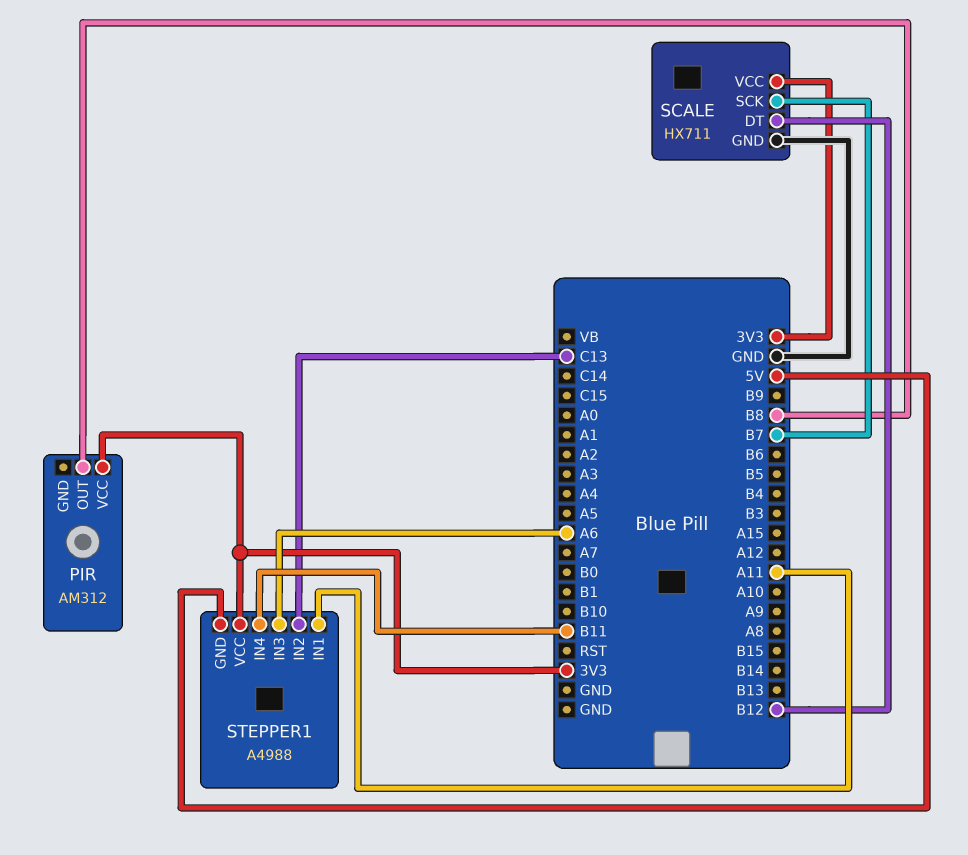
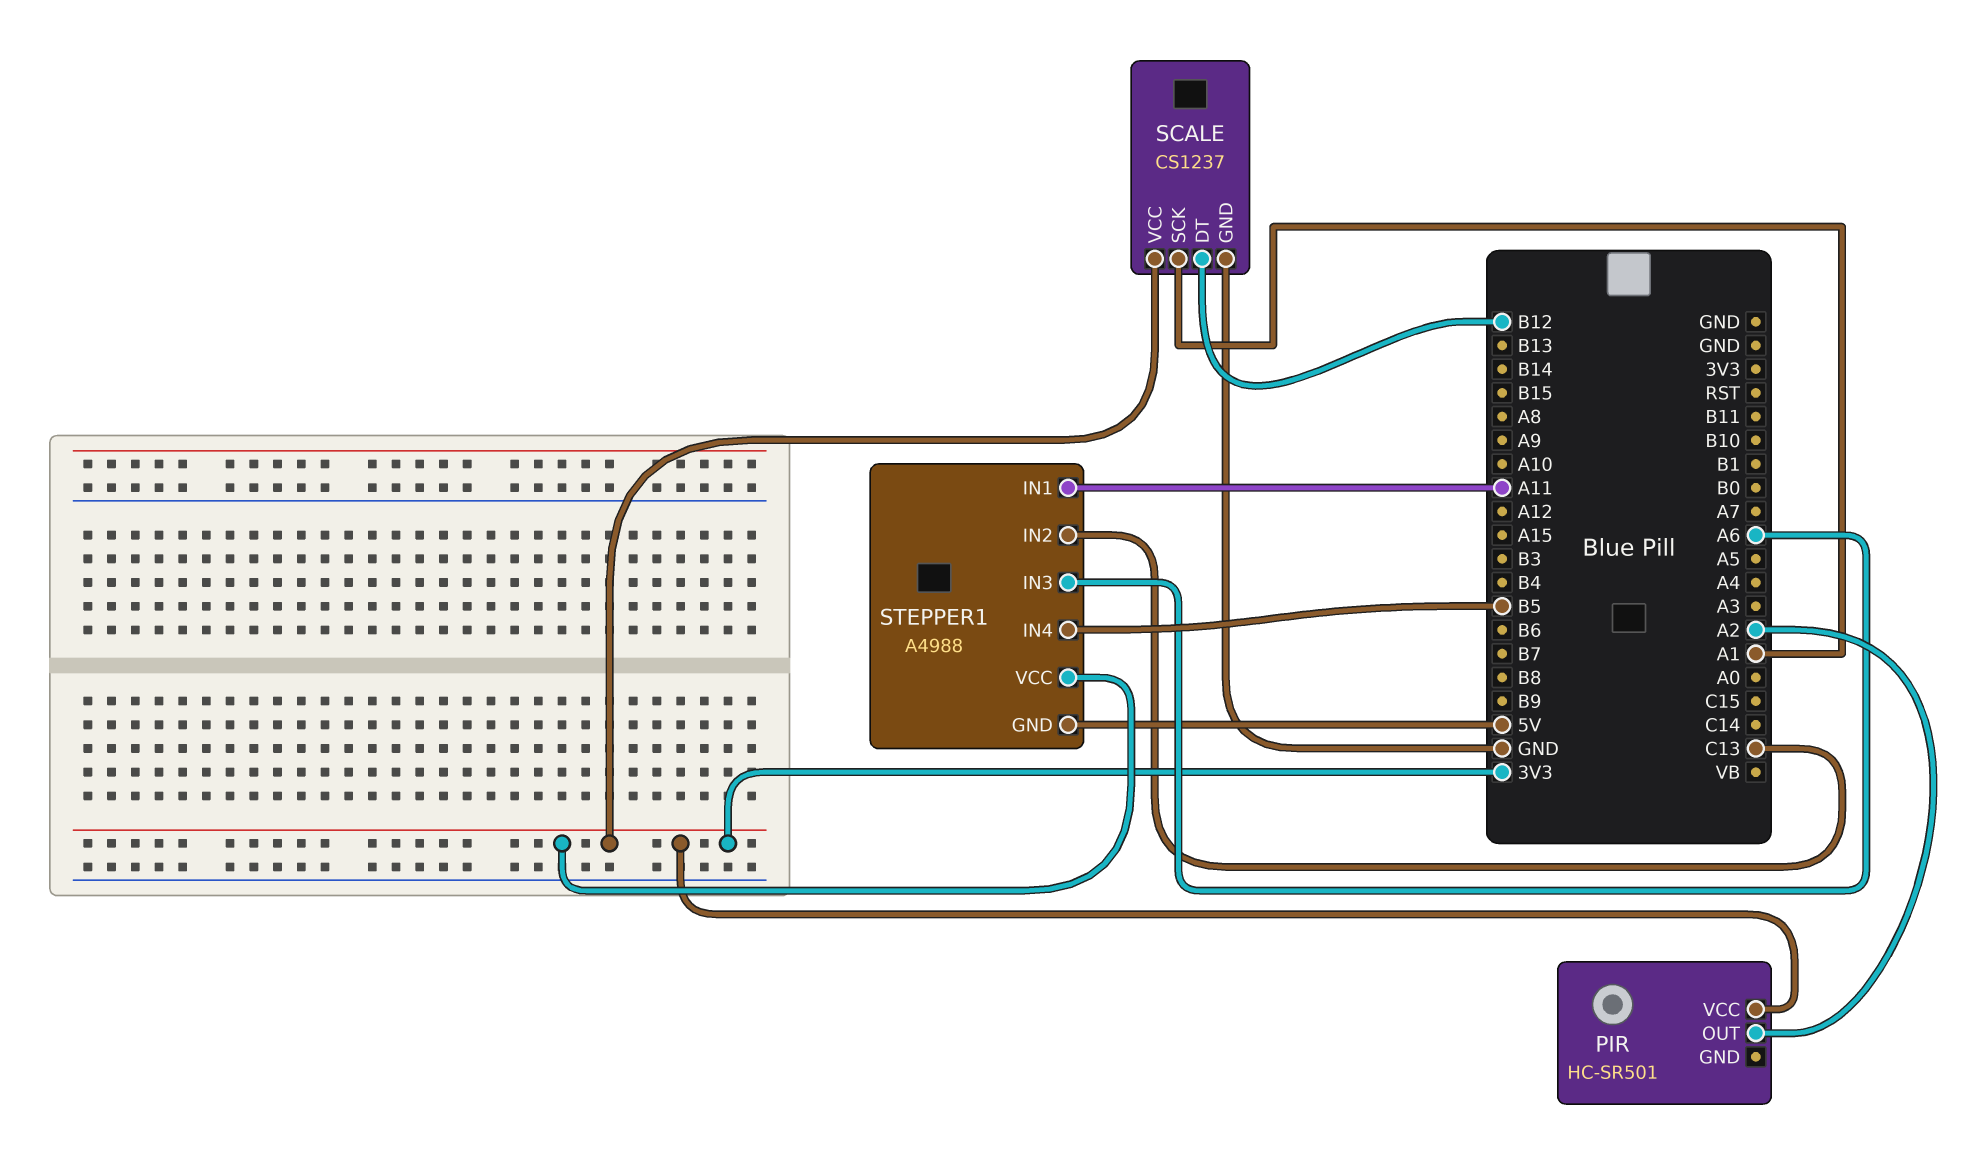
PIR: AM312 -> HC-SR501
PIR pin OUT: B8 -> A2
SCALE: HX711 -> CS1237
SCALE pin SCK: B7 -> A1
STEPPER1 pin IN4: B11 -> B5

